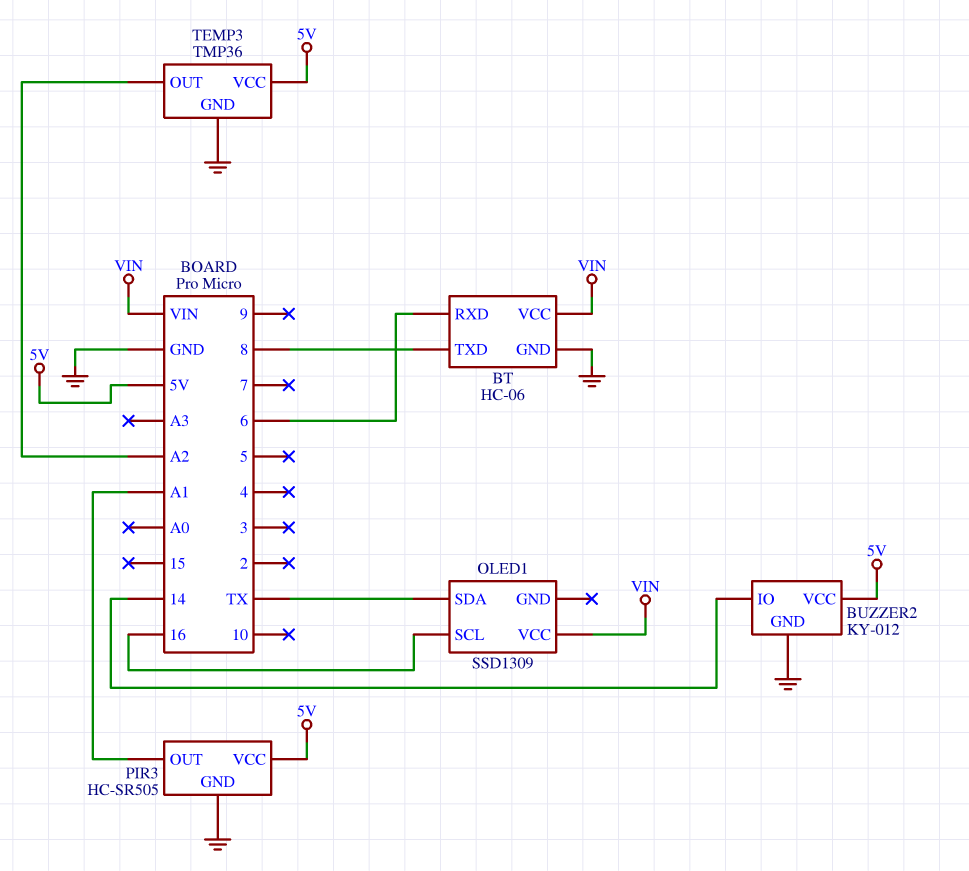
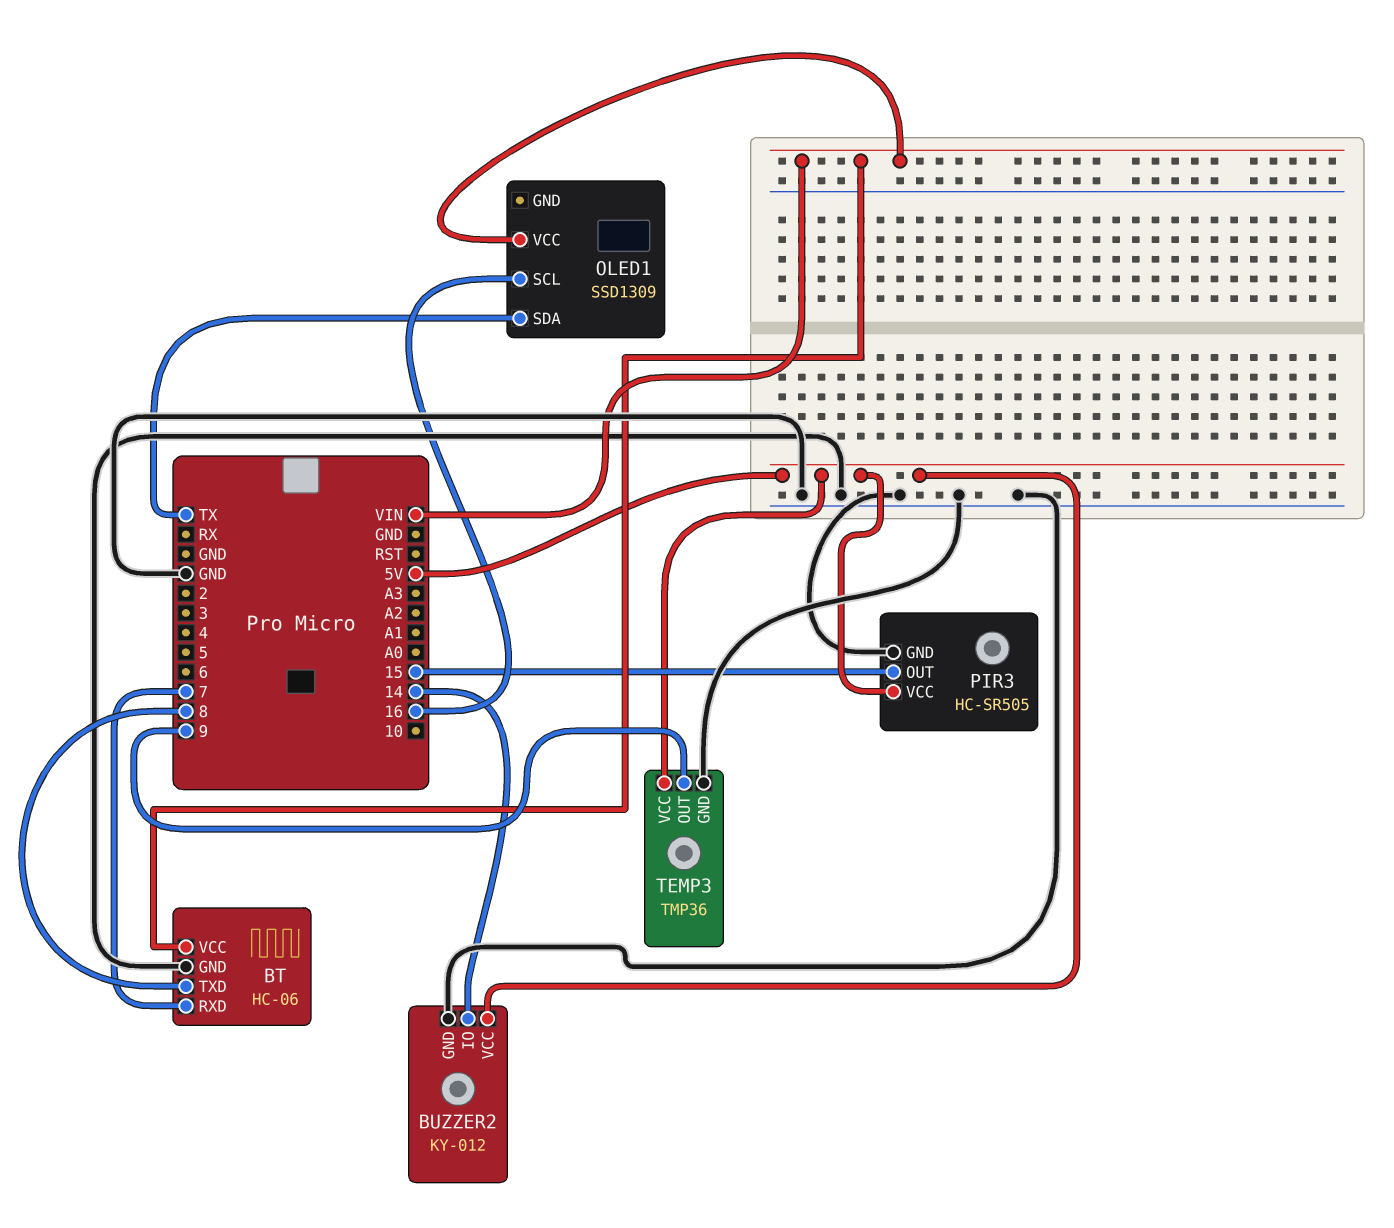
BT pin RXD: 6 -> 7
PIR3 pin OUT: A1 -> 15
TEMP3 pin OUT: A2 -> 9

